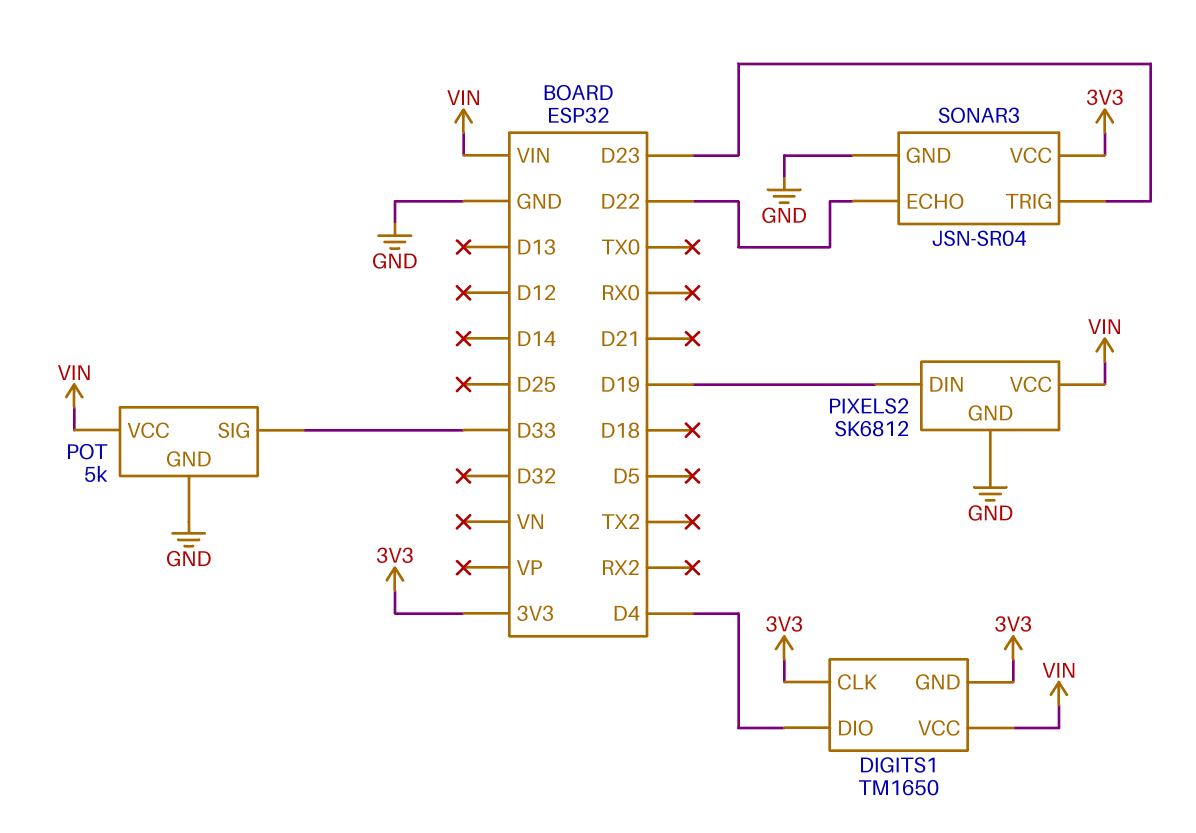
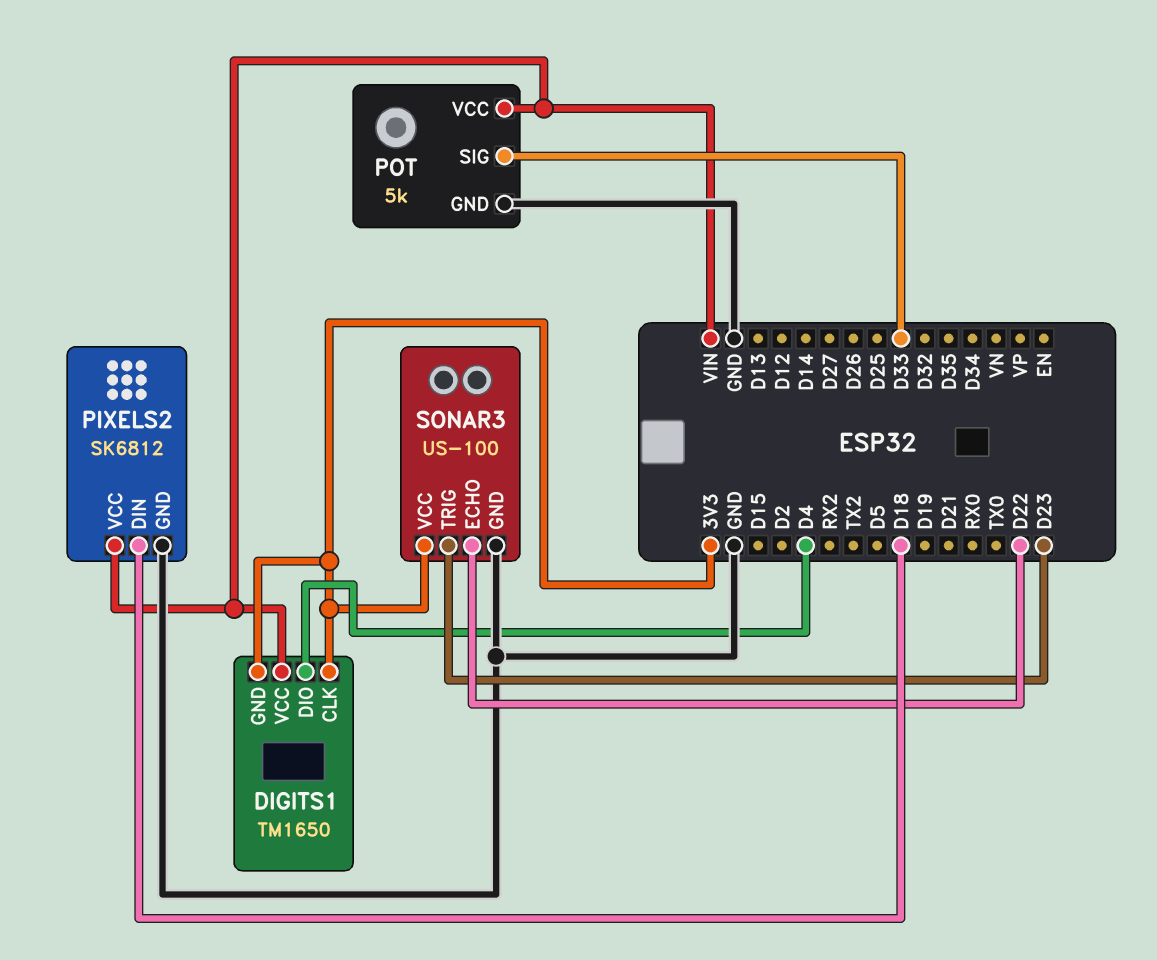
PIXELS2 pin DIN: D19 -> D18
SONAR3: JSN-SR04 -> US-100

